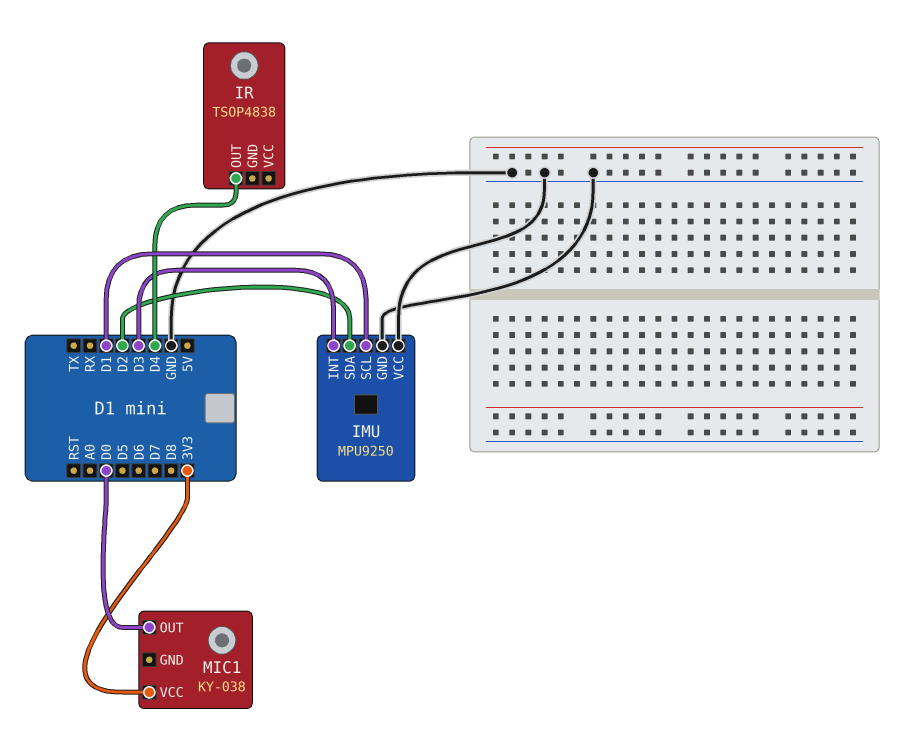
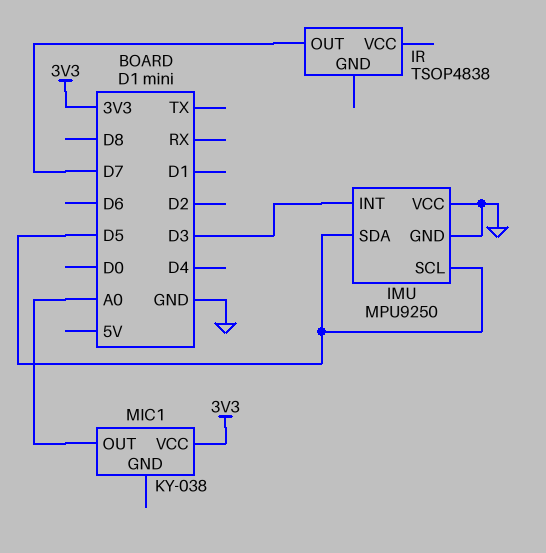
IMU pin SCL: D1 -> D5
IMU pin SDA: D2 -> D5
IR pin OUT: D4 -> D7
MIC1 pin OUT: D0 -> A0

